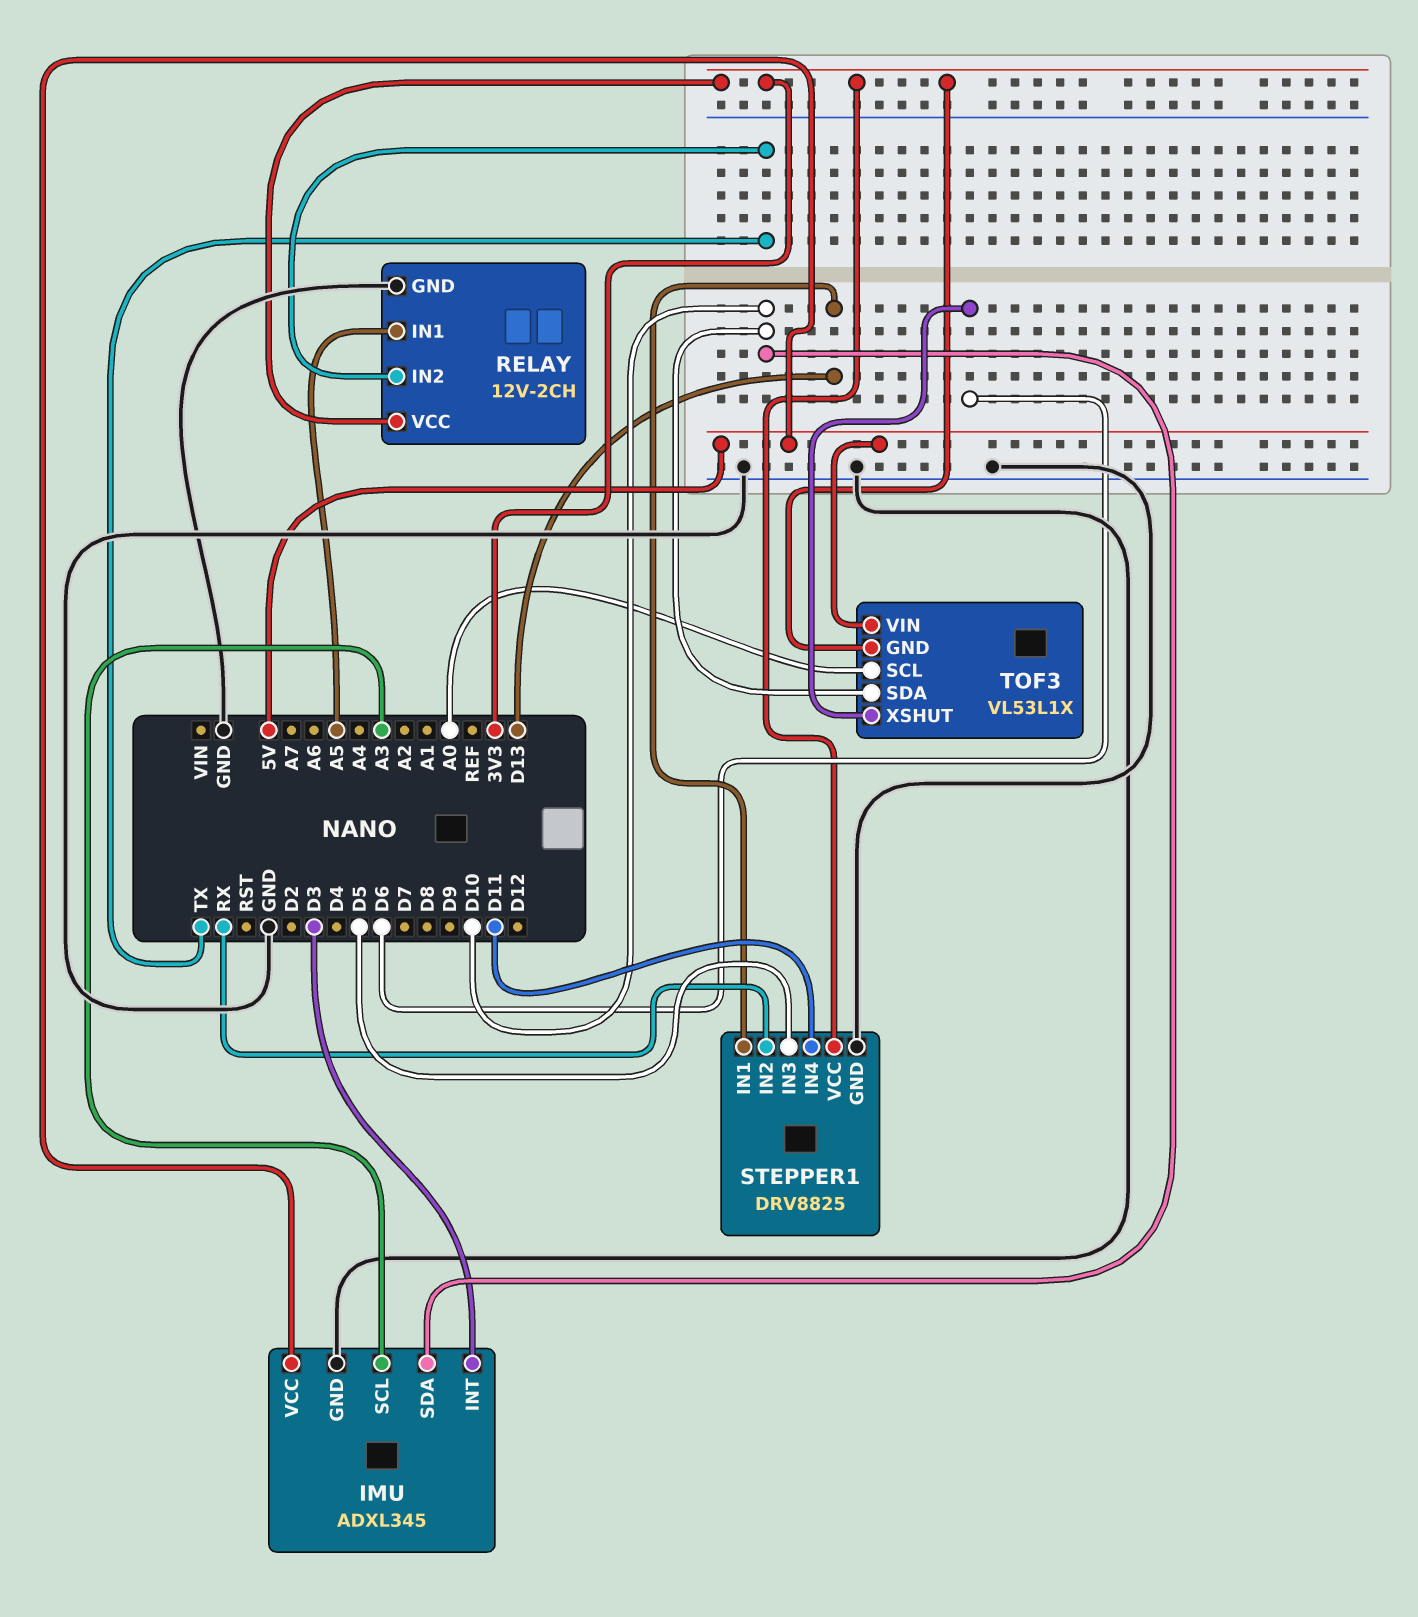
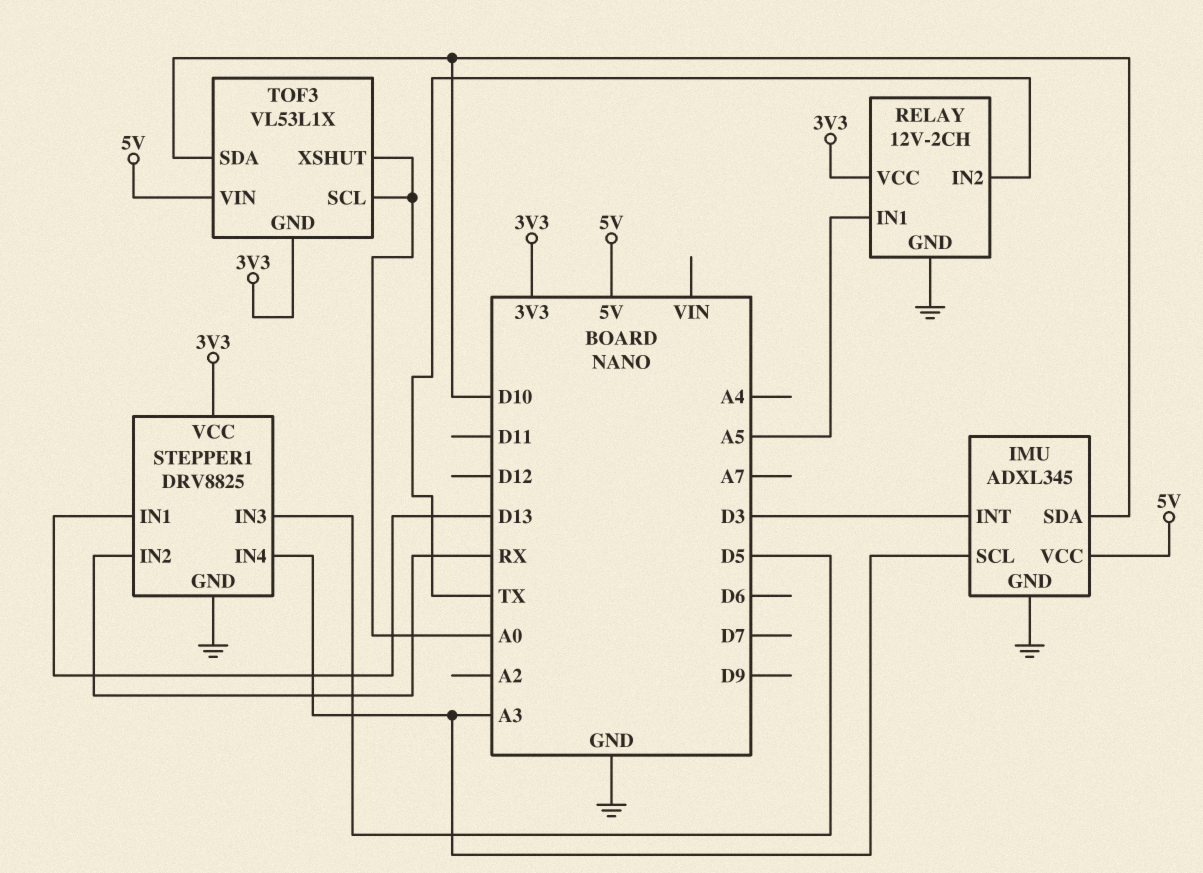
STEPPER1 pin IN4: D11 -> A3
TOF3 pin XSHUT: D6 -> A0

